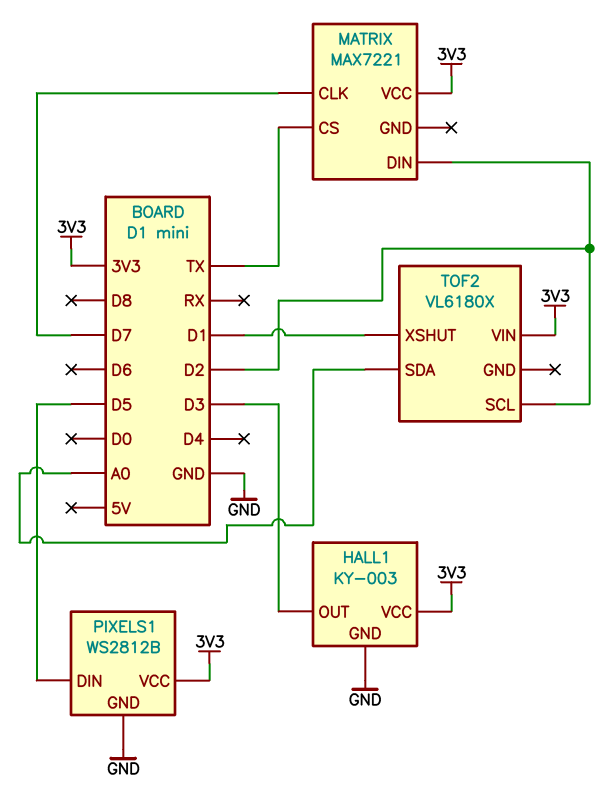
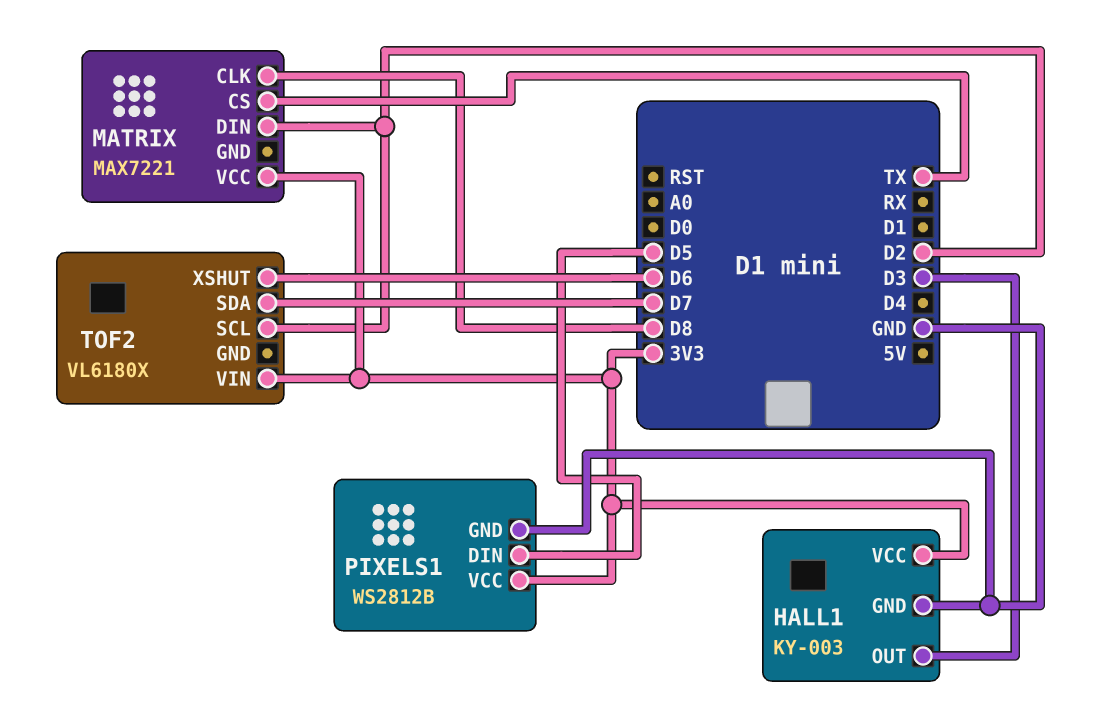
MATRIX pin CLK: D7 -> D8
TOF2 pin SDA: A0 -> D7
TOF2 pin XSHUT: D1 -> D6

